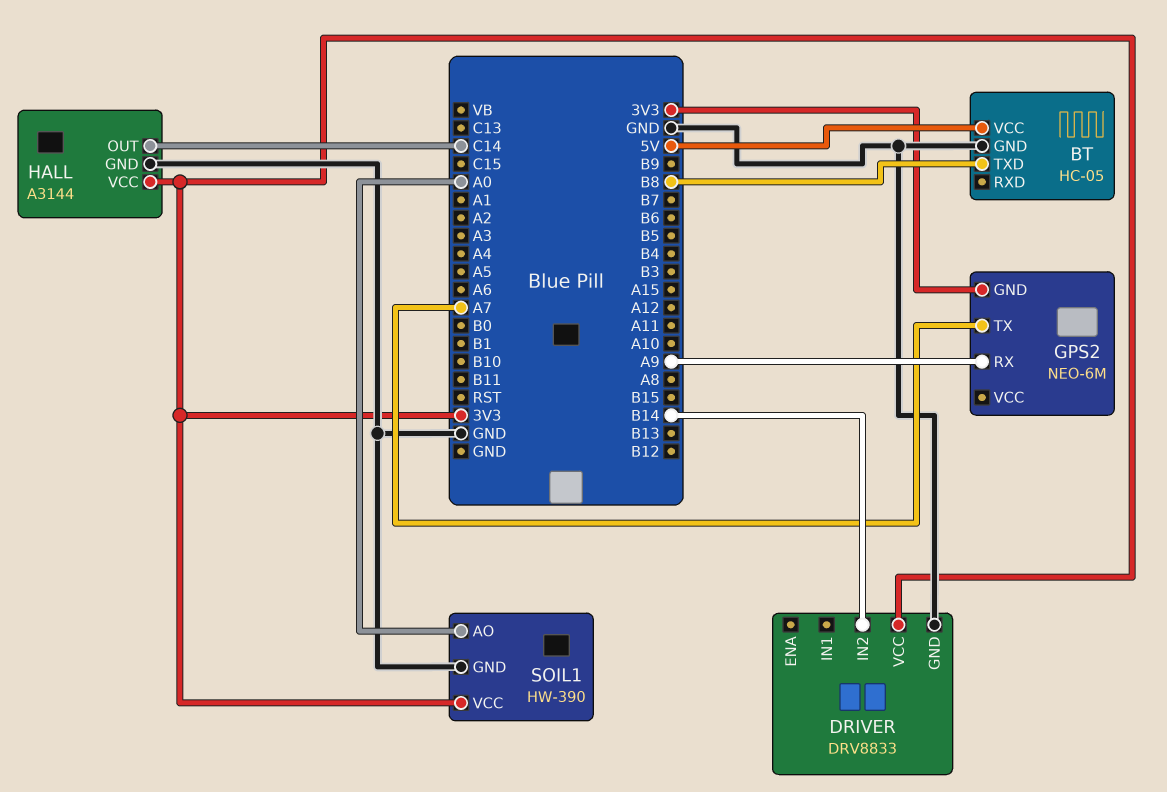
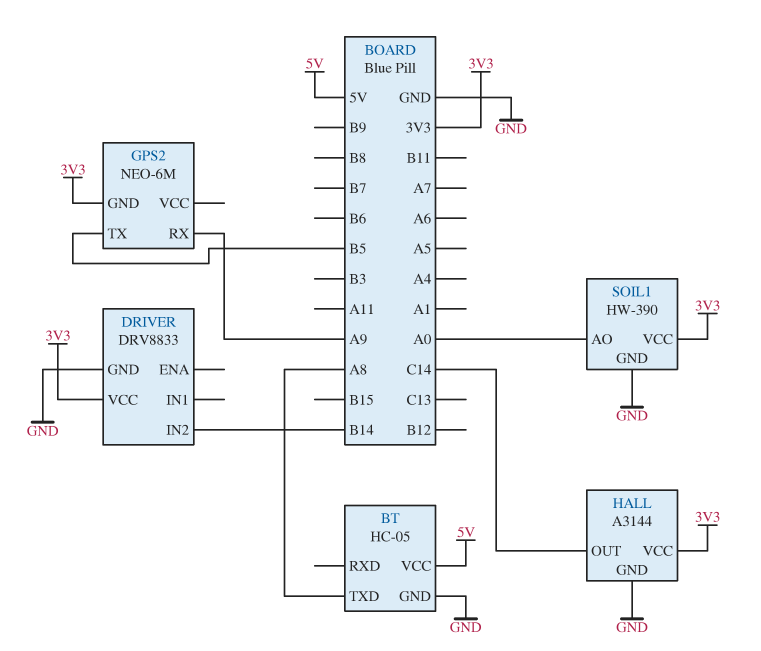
BT pin TXD: B8 -> A8
GPS2 pin TX: A7 -> B5

